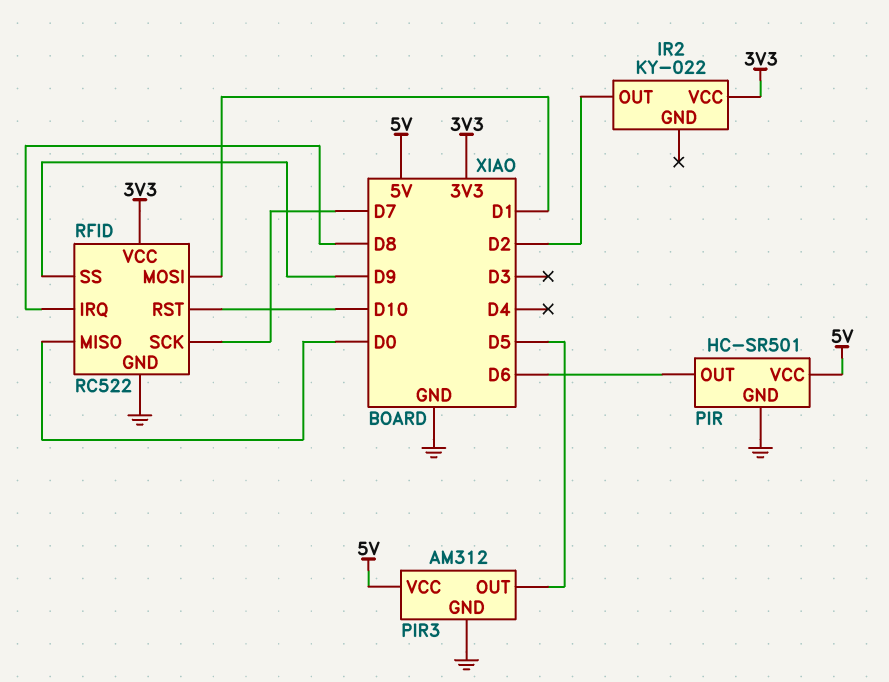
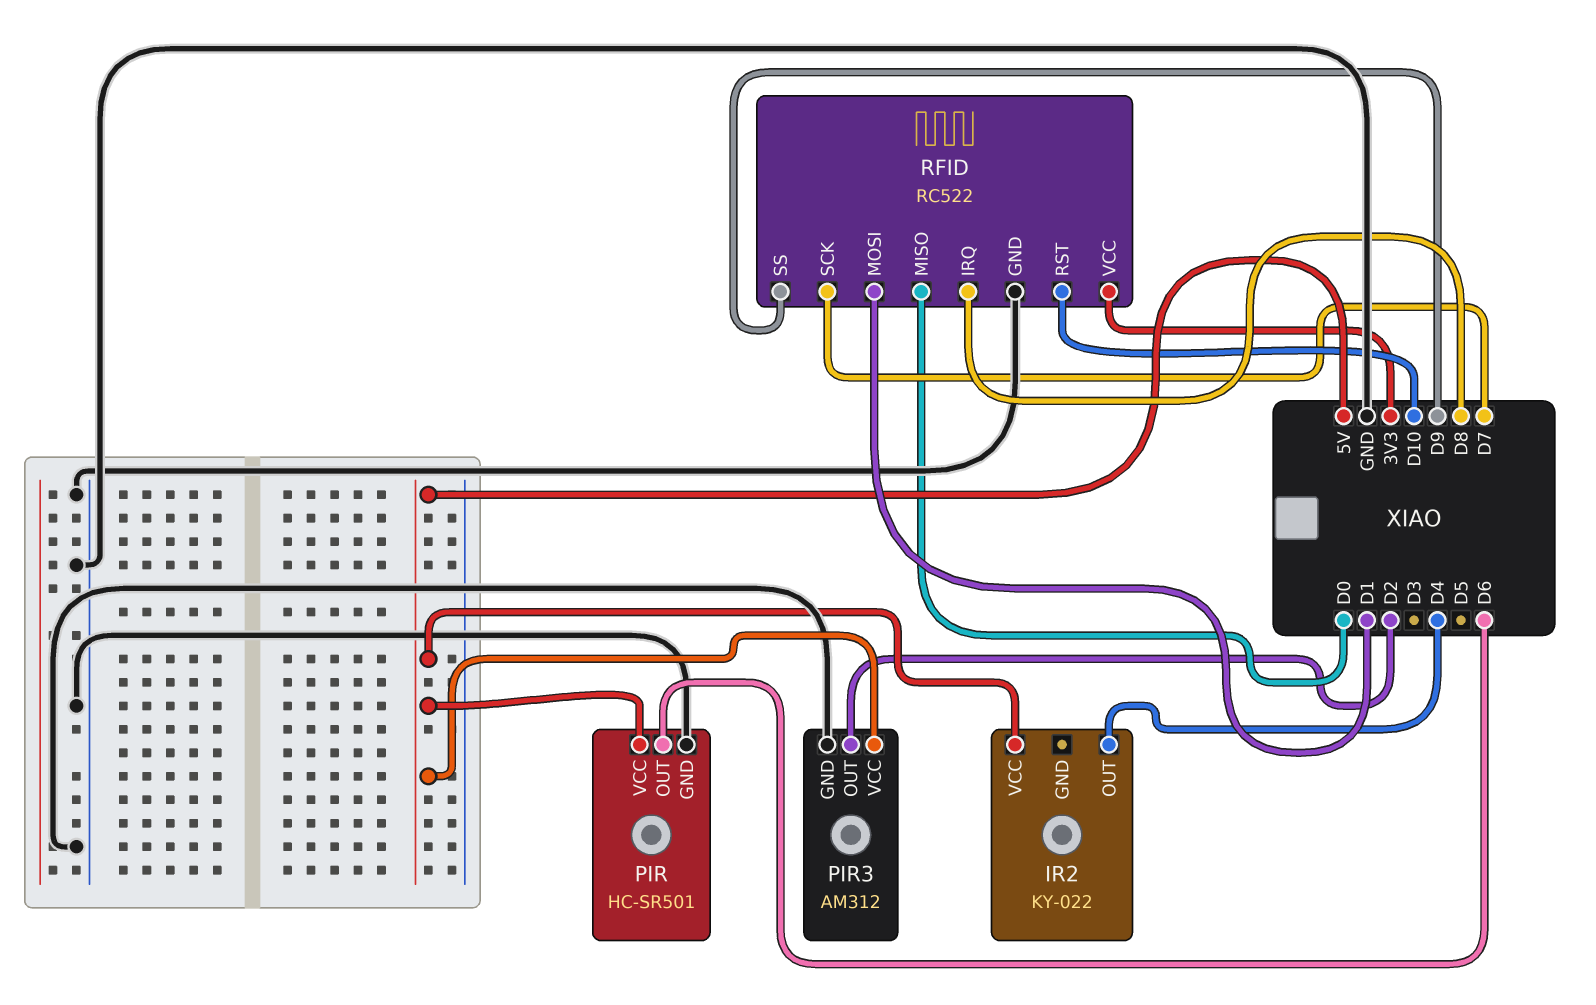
IR2 pin OUT: D2 -> D4
IR2 pin VCC: 3V3 -> 5V
PIR3 pin OUT: D5 -> D2

